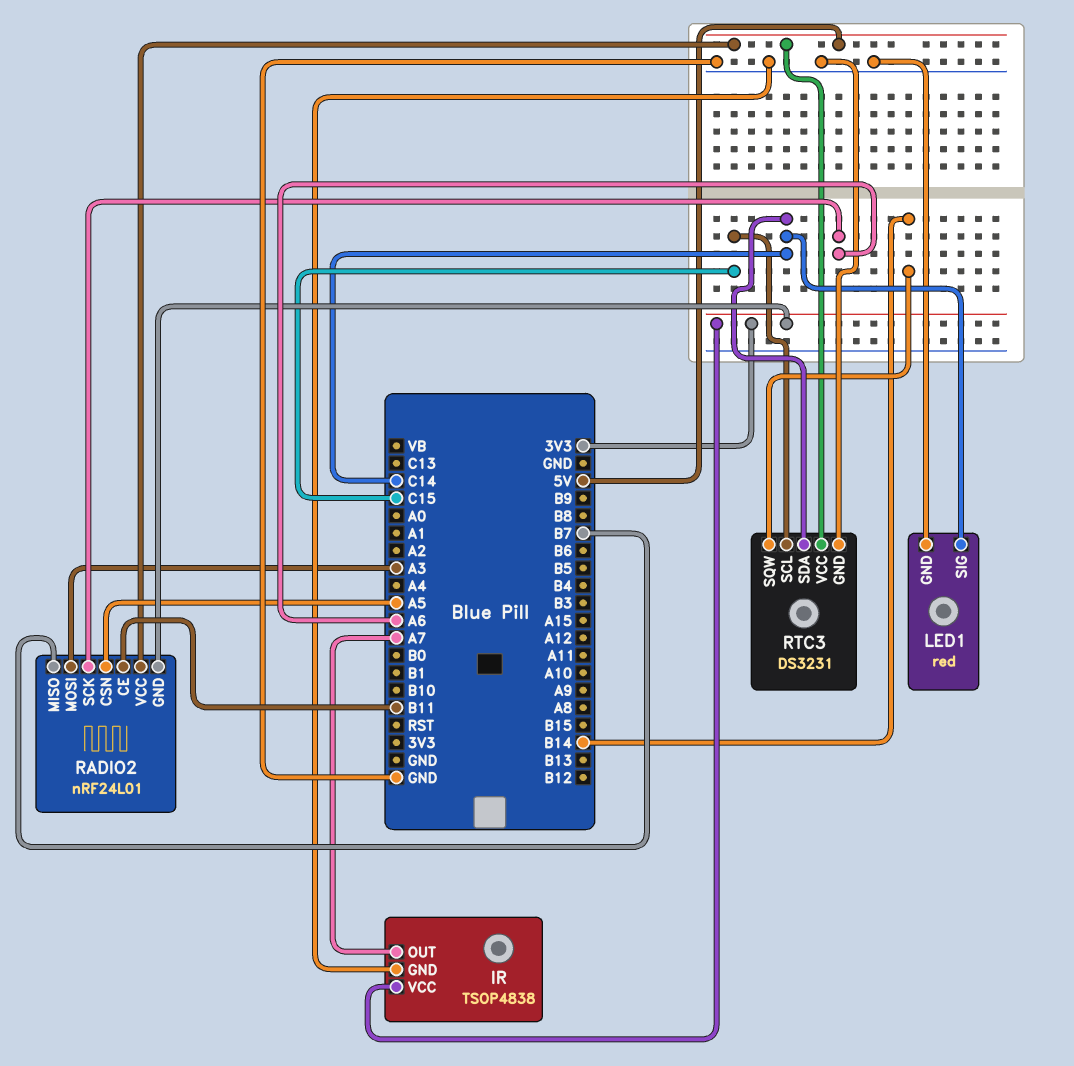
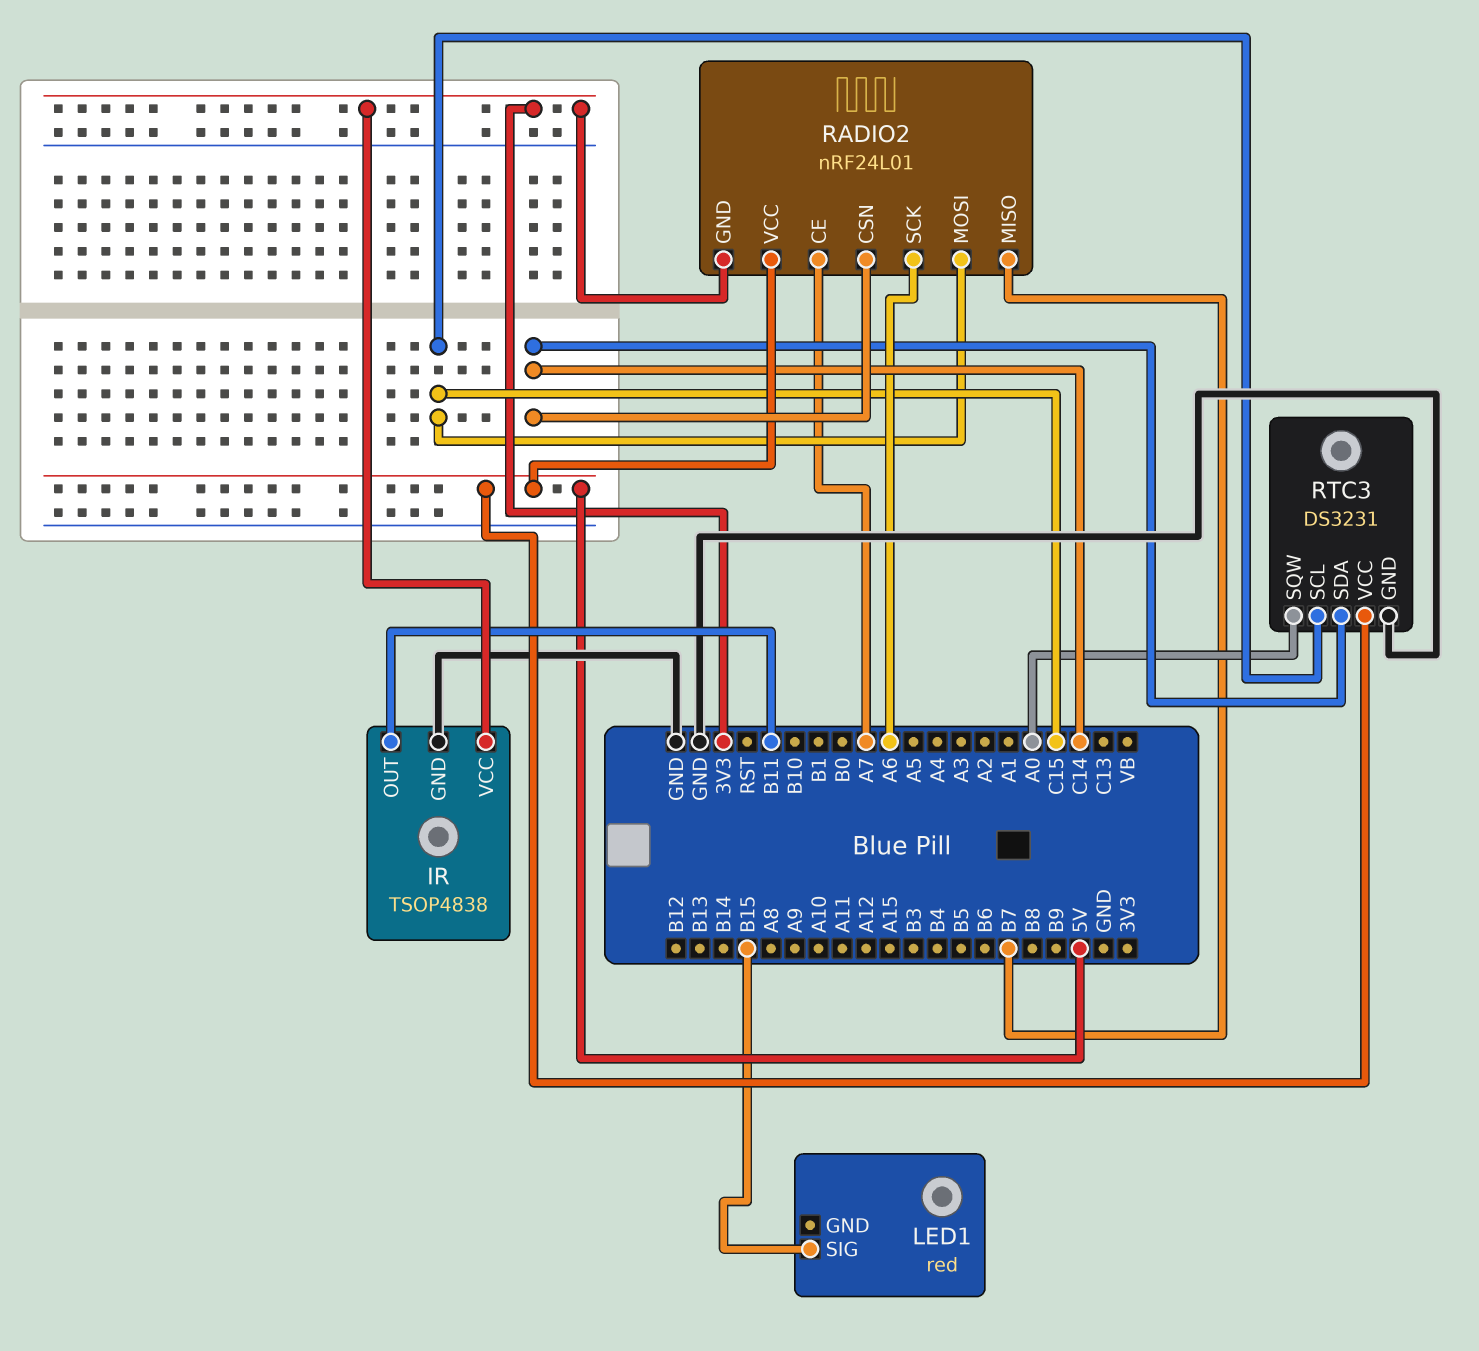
IR pin OUT: A7 -> B11
LED1 pin GND: GND -> none
LED1 pin SIG: C14 -> B15
RADIO2 pin CE: B11 -> A7
RADIO2 pin CSN: A5 -> C14
RADIO2 pin MOSI: A3 -> C15
RTC3 pin SQW: B14 -> A0

